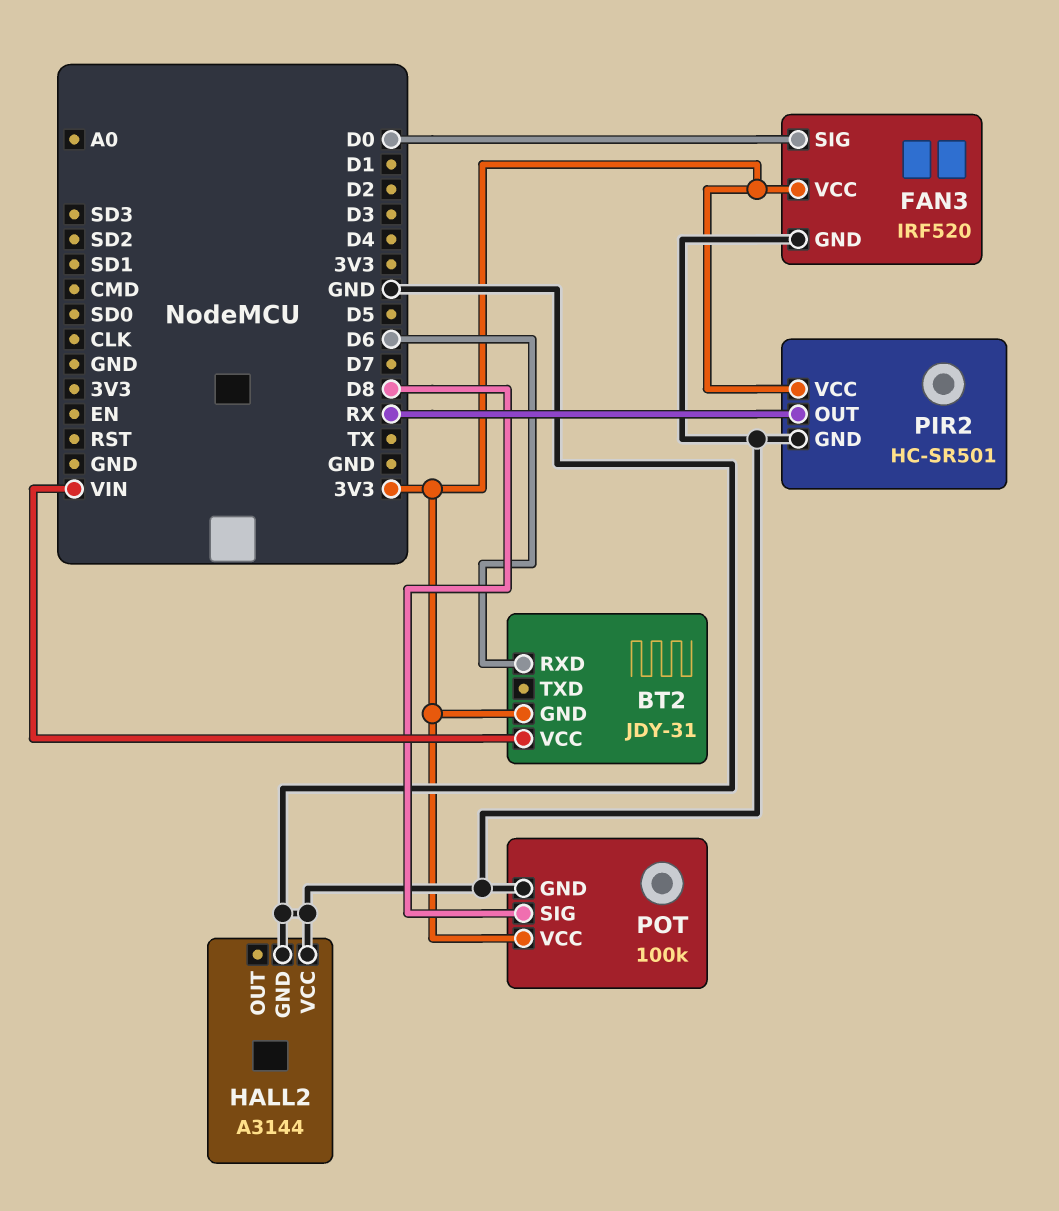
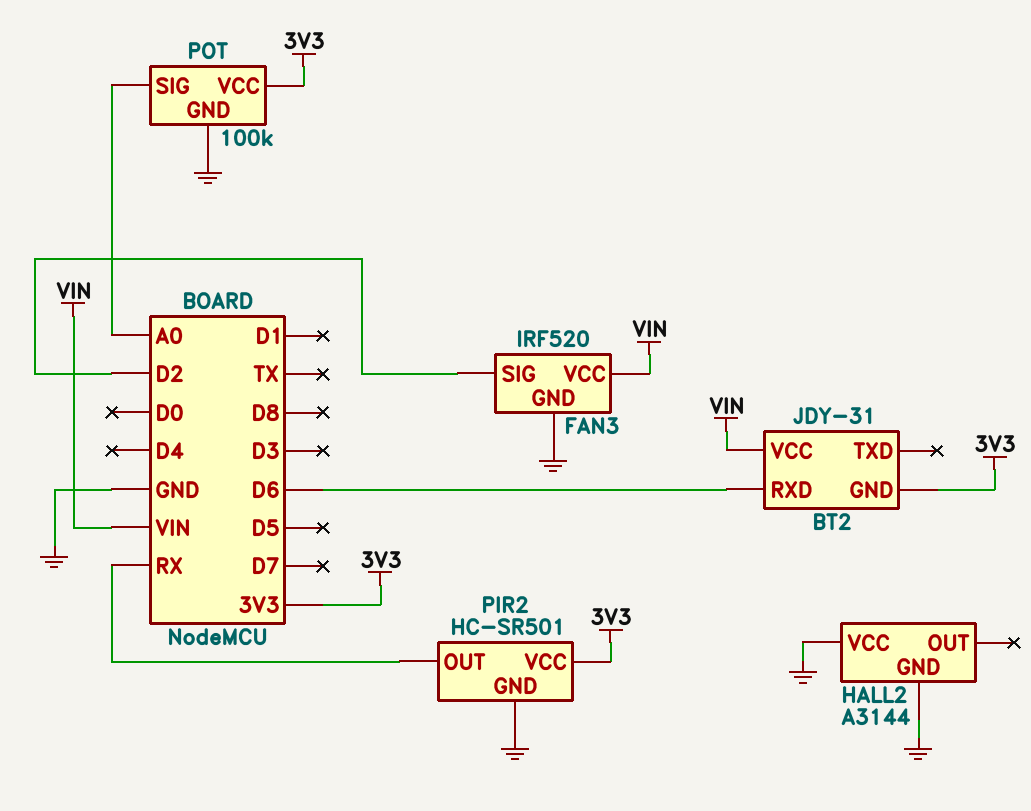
FAN3 pin SIG: D0 -> D2
FAN3 pin VCC: 3V3 -> VIN
POT pin SIG: D8 -> A0

